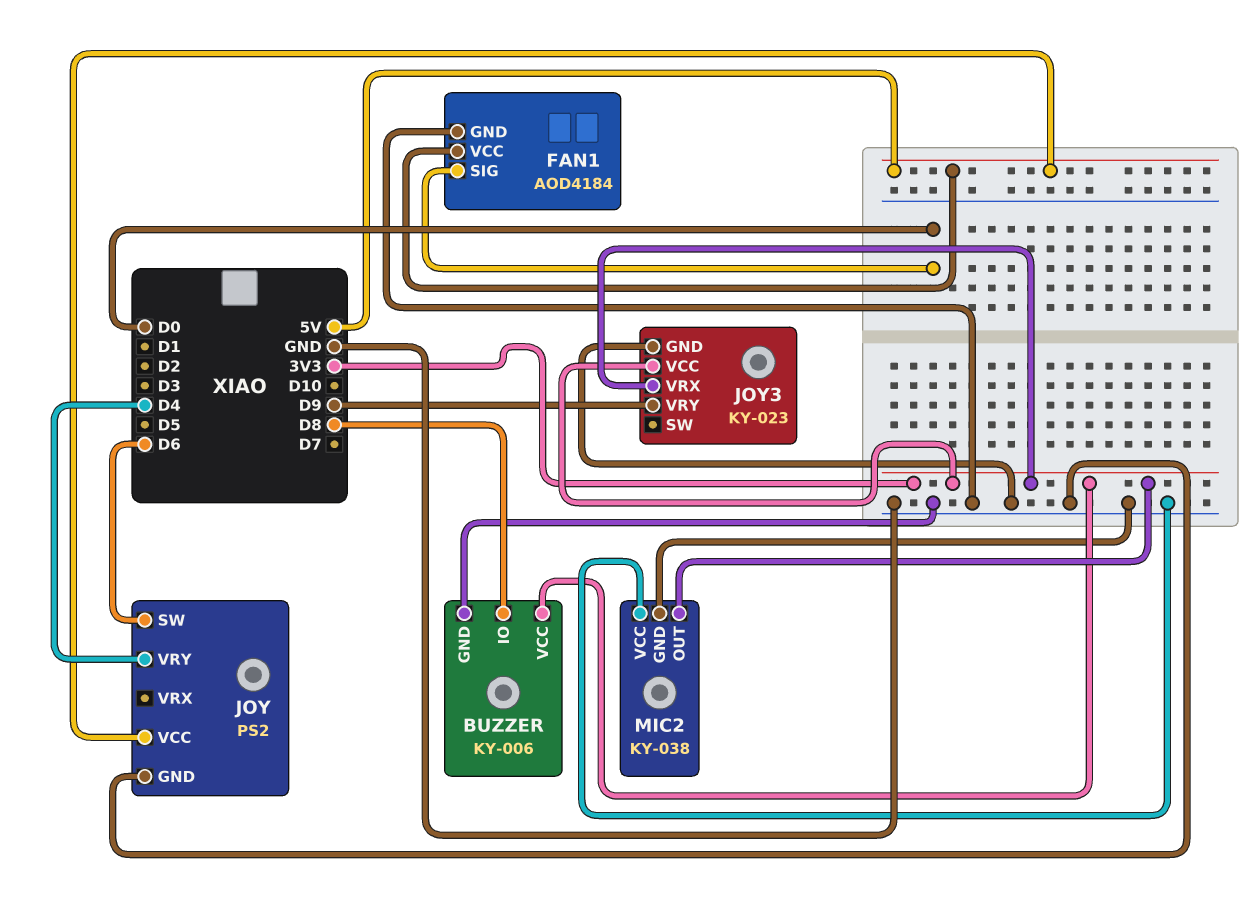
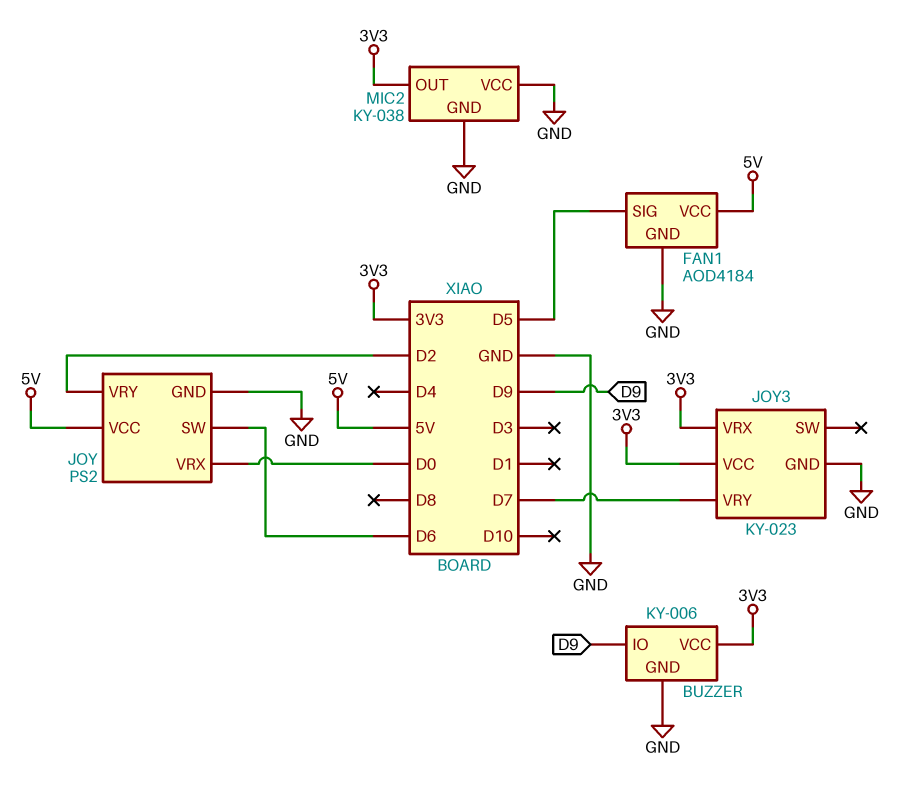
BUZZER pin IO: D8 -> D9
FAN1 pin SIG: D0 -> D5
JOY pin VRX: none -> D0
JOY pin VRY: D4 -> D2
JOY3 pin VRY: D9 -> D7

